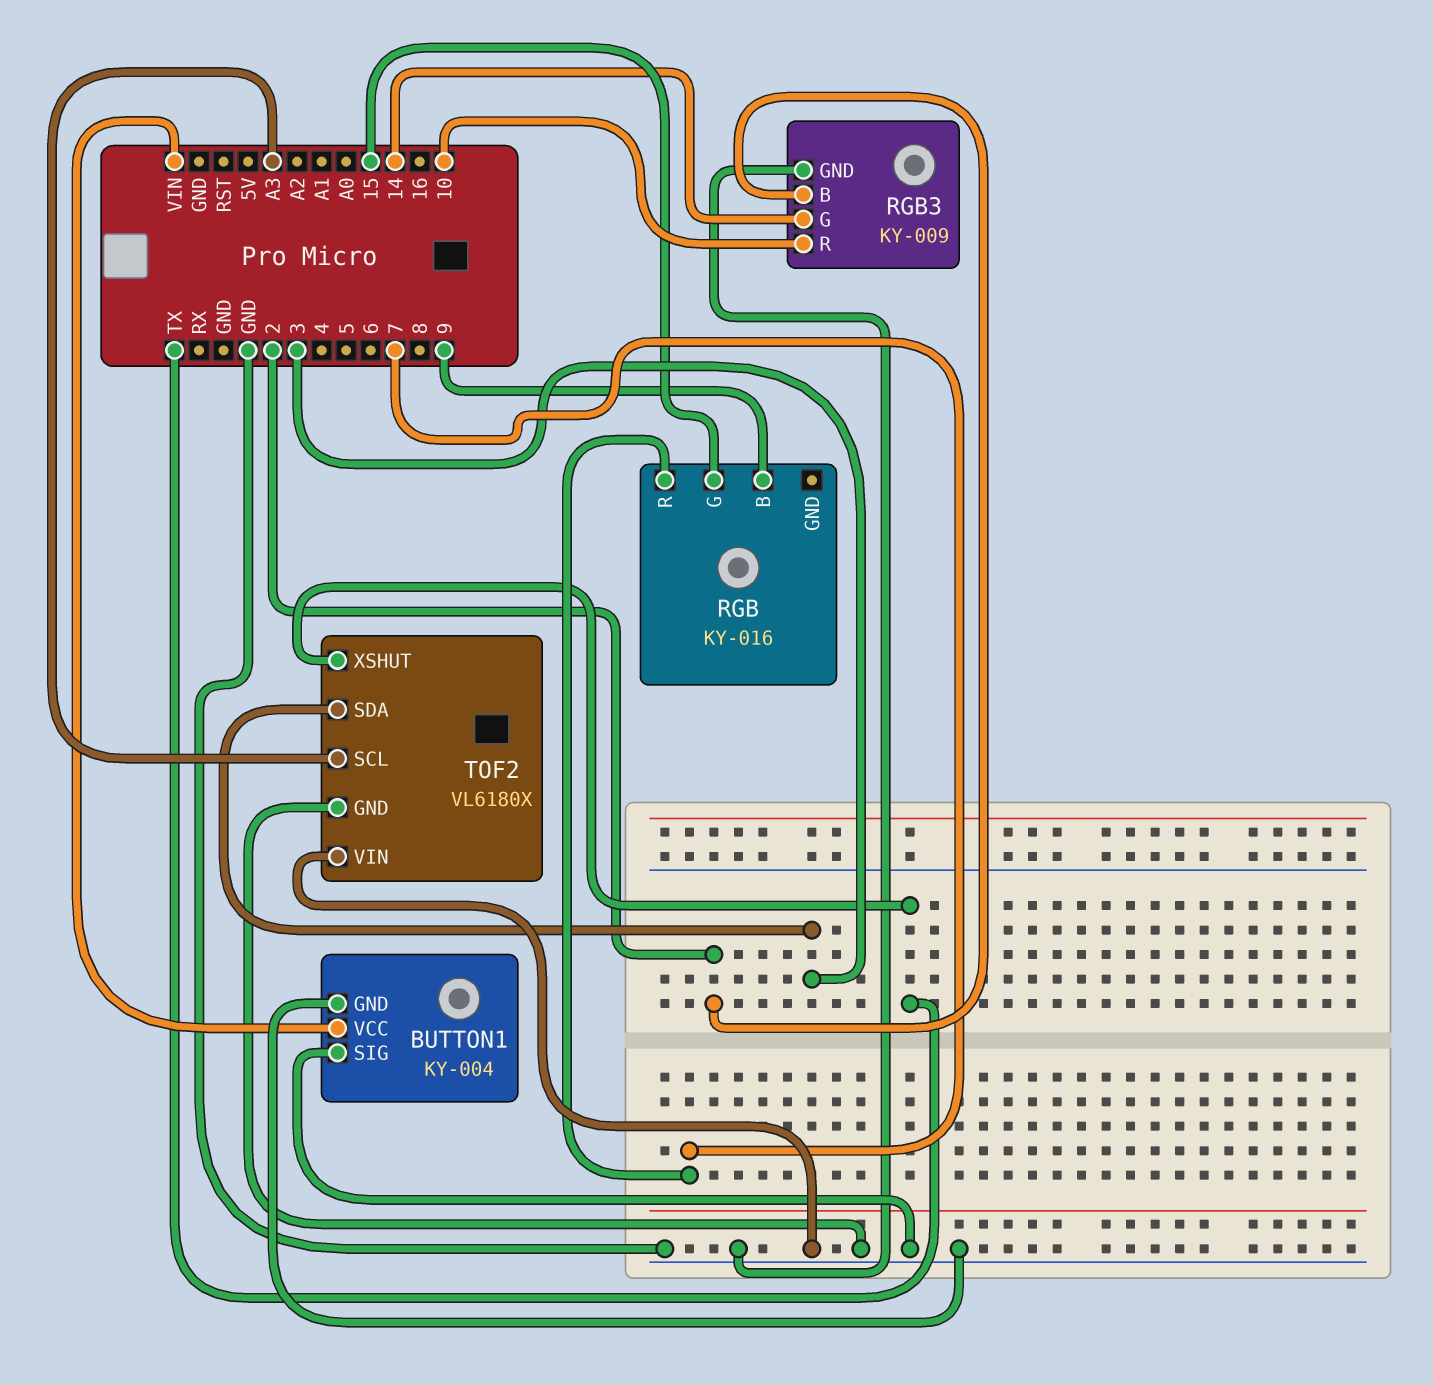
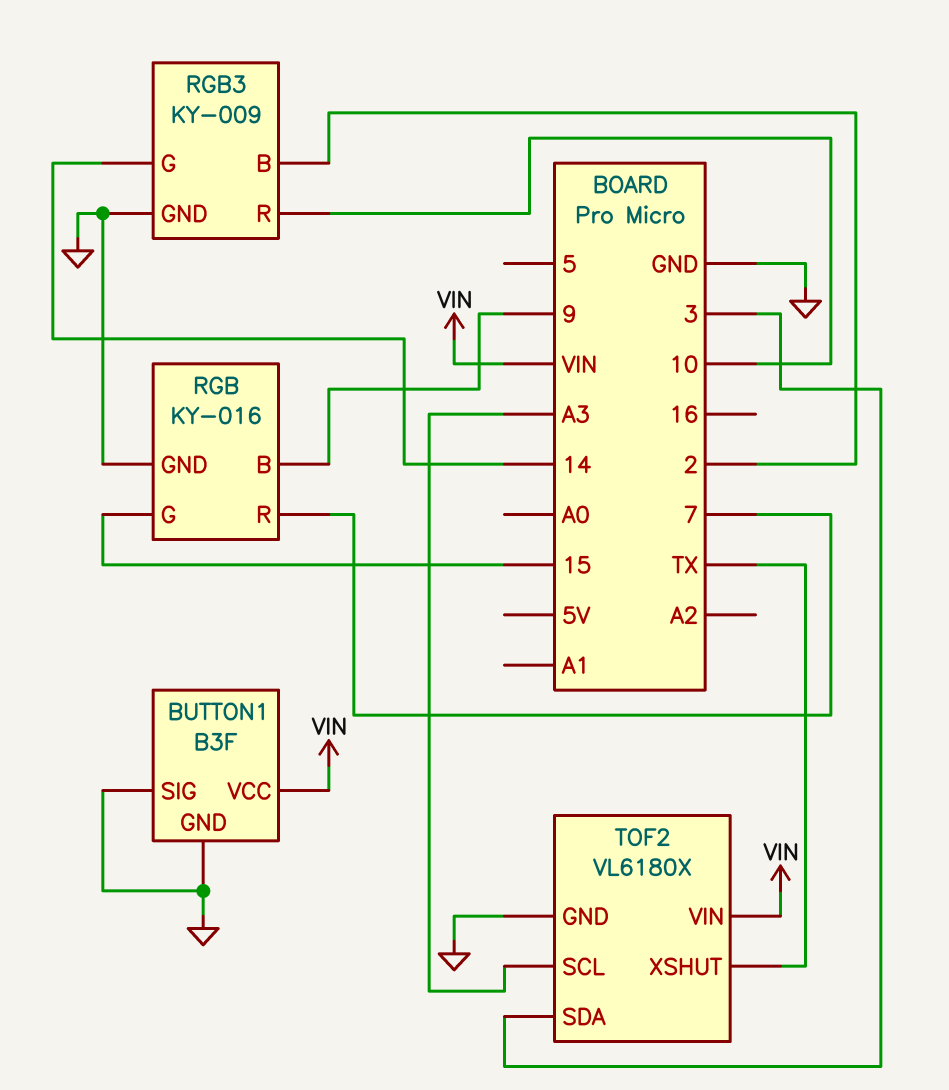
BUTTON1: KY-004 -> B3F
RGB pin GND: none -> GND
TOF2 pin VIN: GND -> VIN

